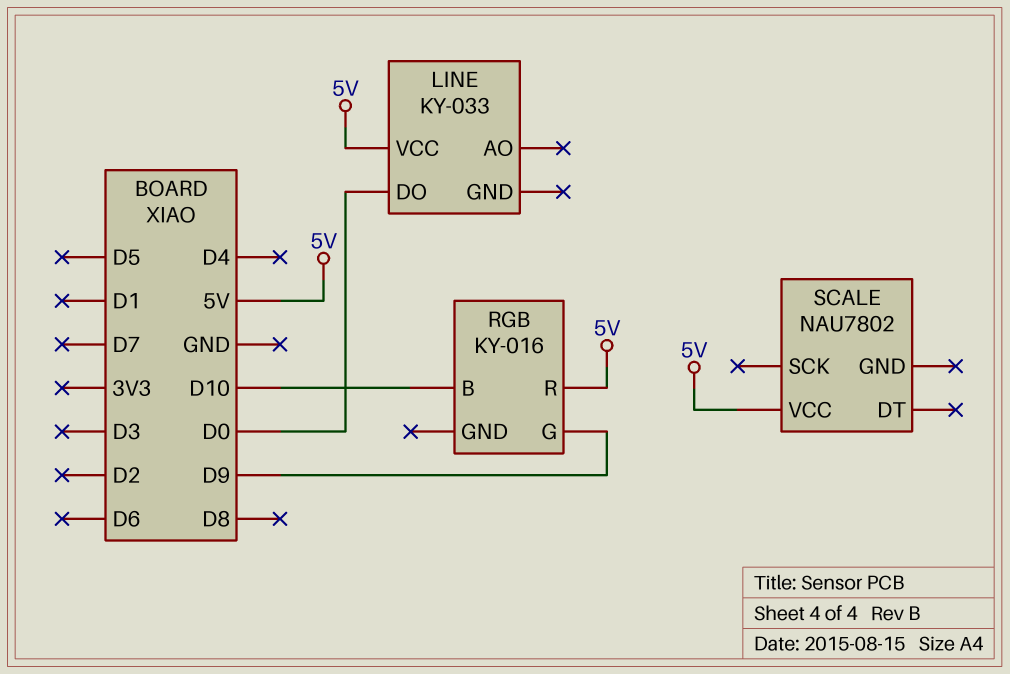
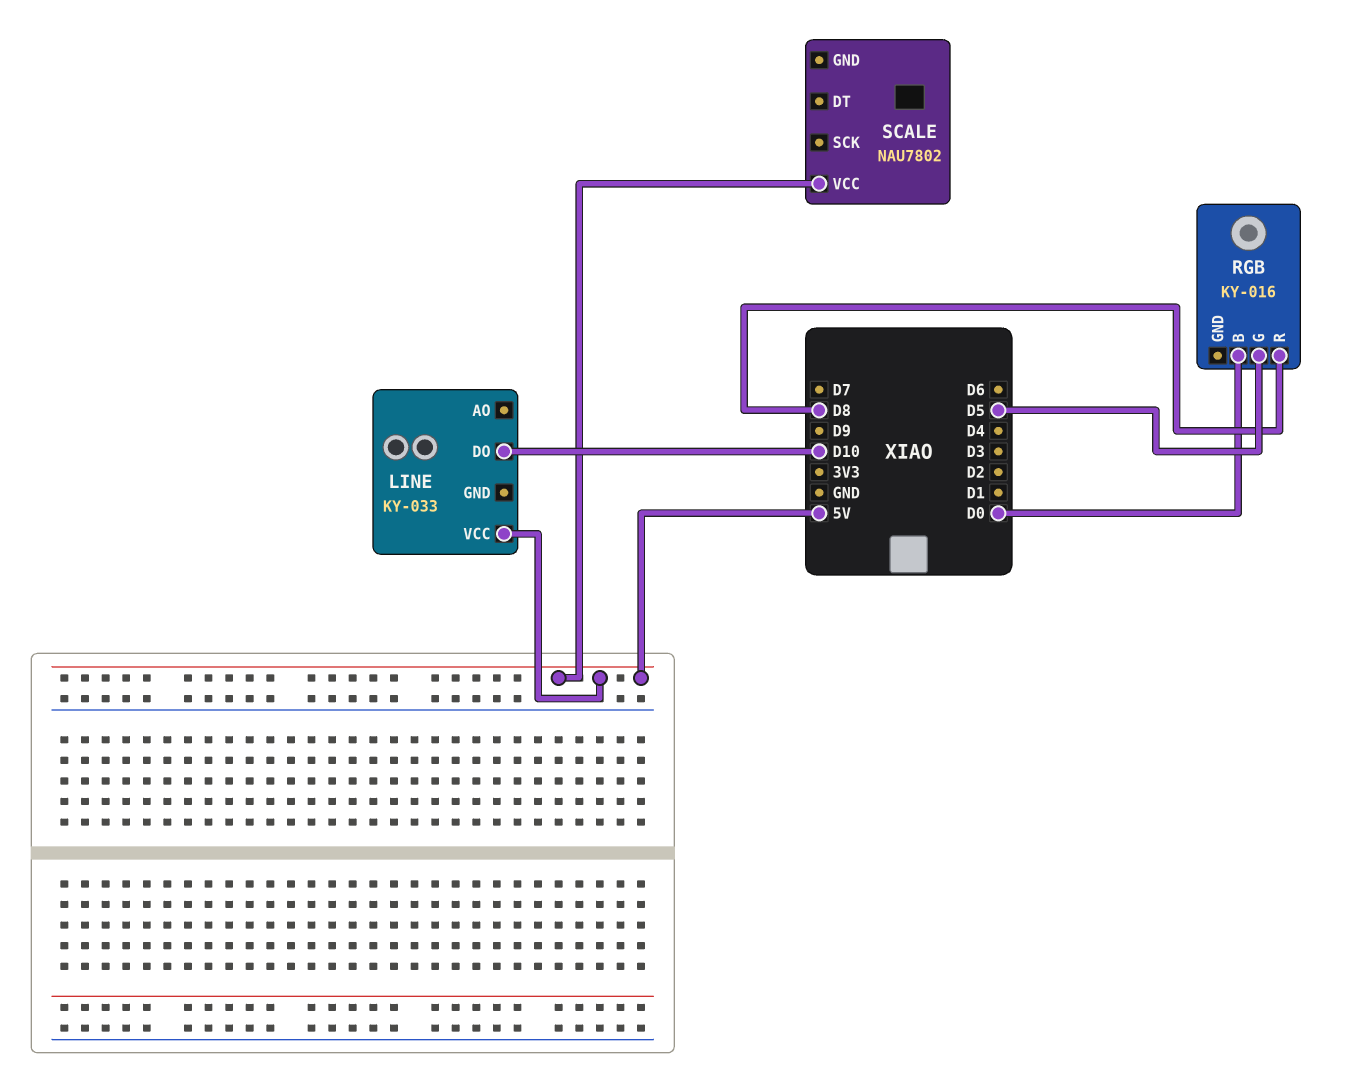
LINE pin DO: D0 -> D10
RGB pin B: D10 -> D0
RGB pin G: D9 -> D5
RGB pin R: 5V -> D8

